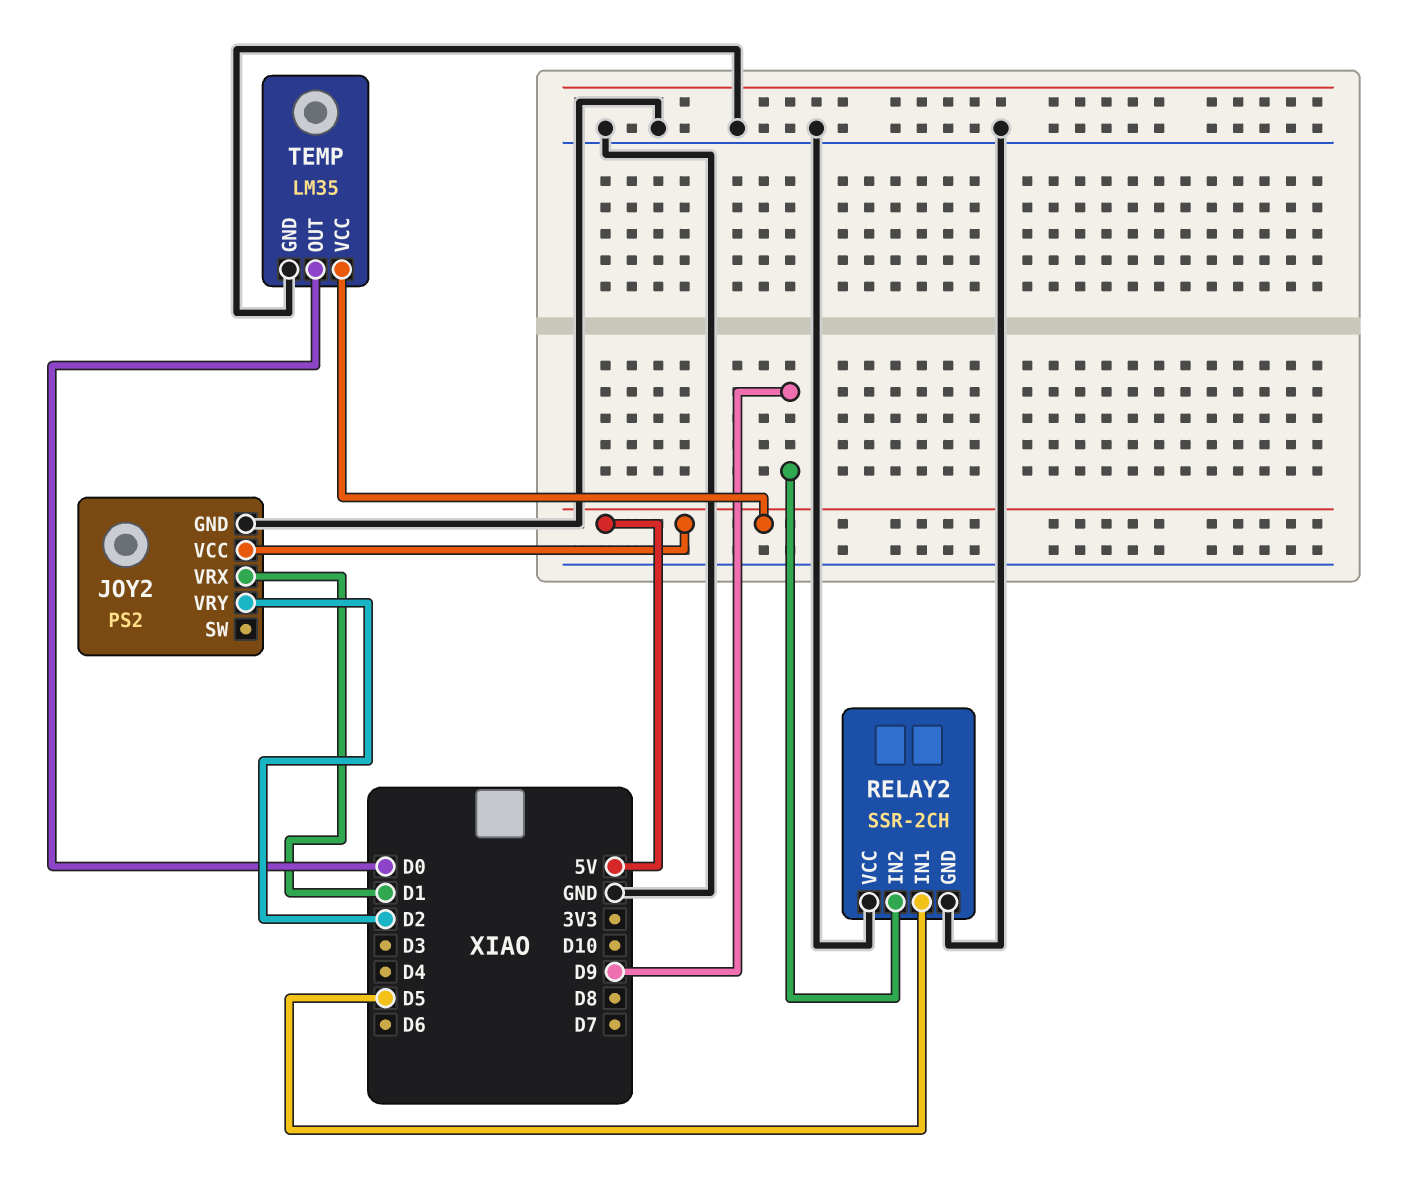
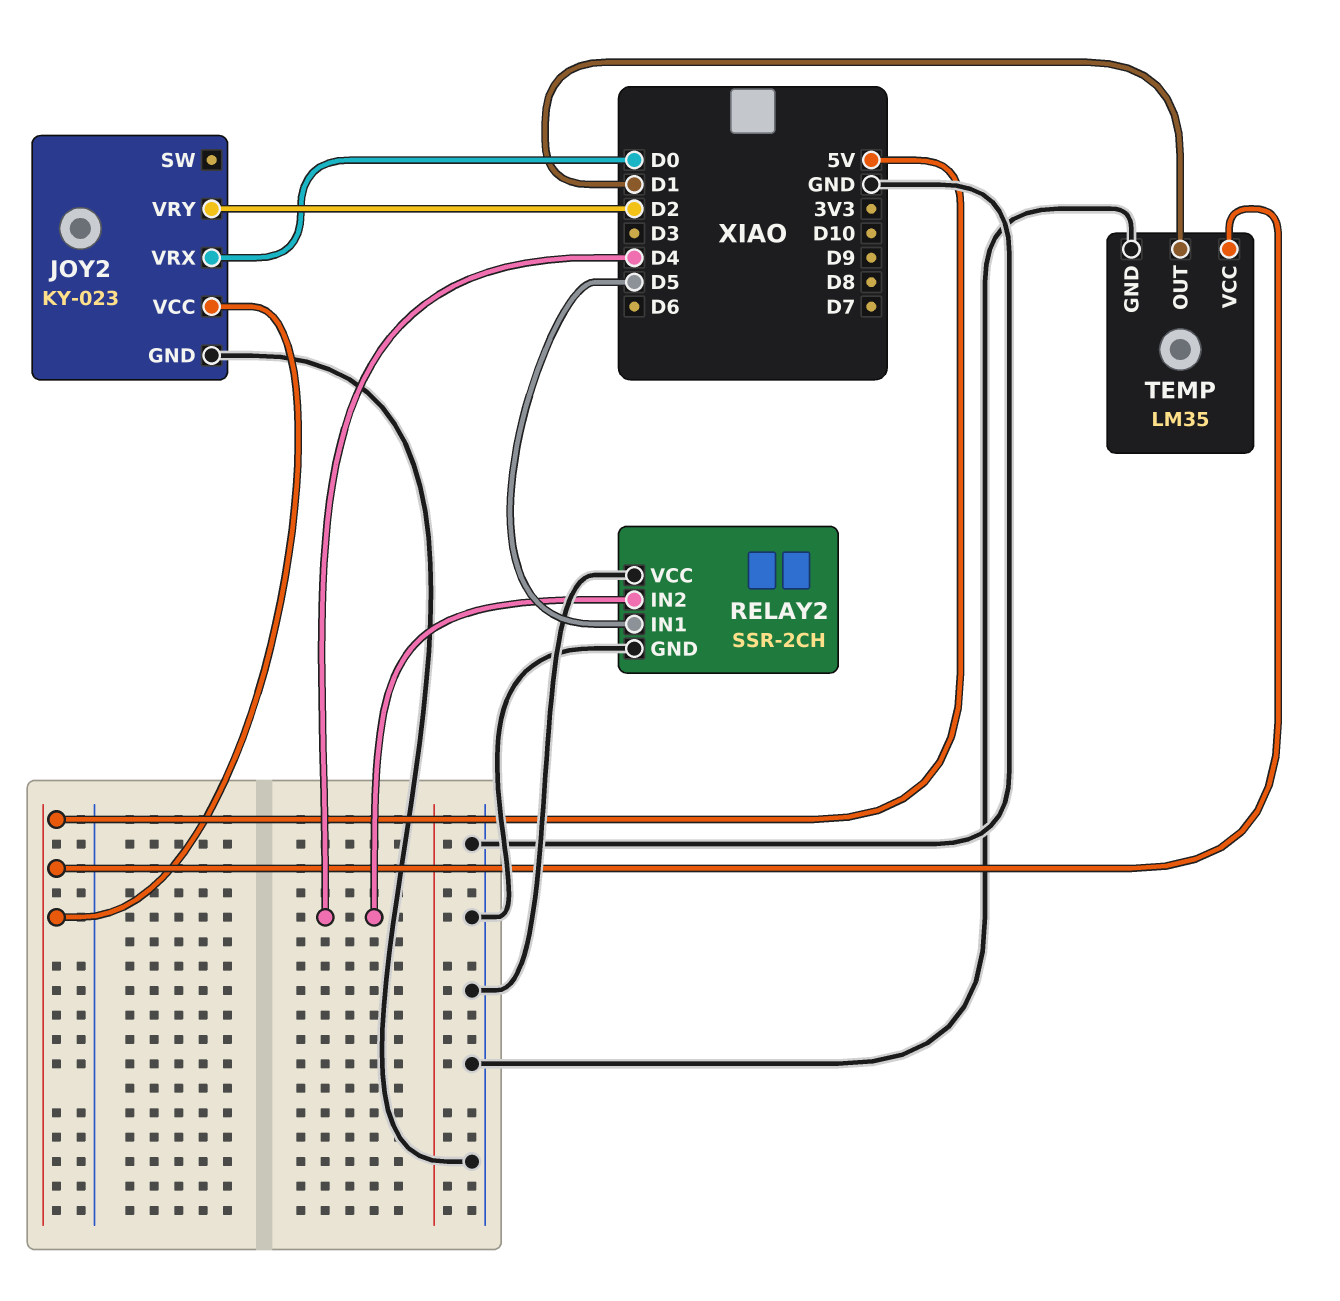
JOY2: PS2 -> KY-023
JOY2 pin VRX: D1 -> D0
RELAY2 pin IN2: D9 -> D4
TEMP pin OUT: D0 -> D1

